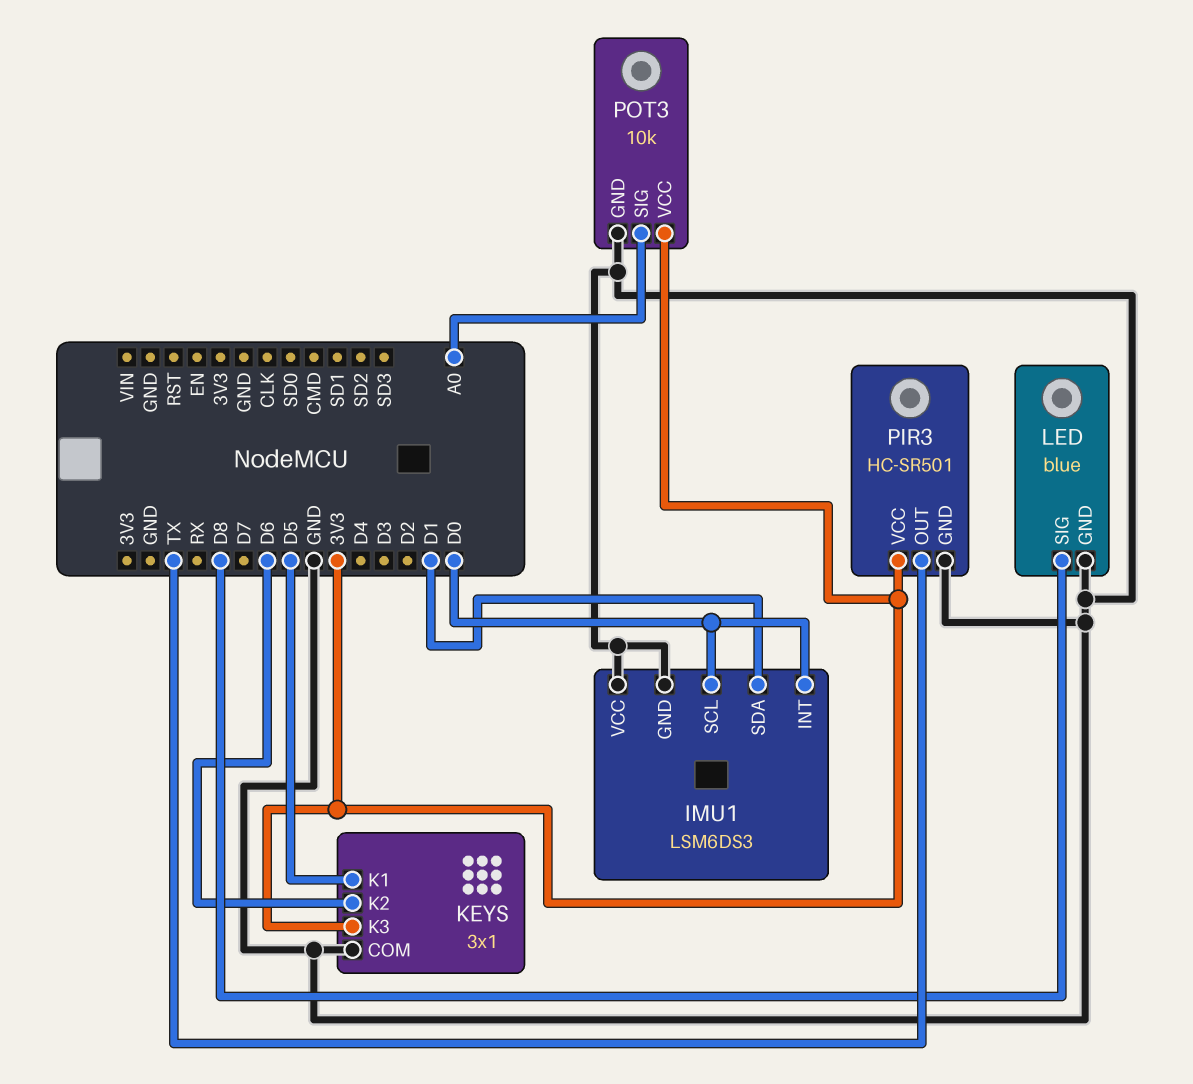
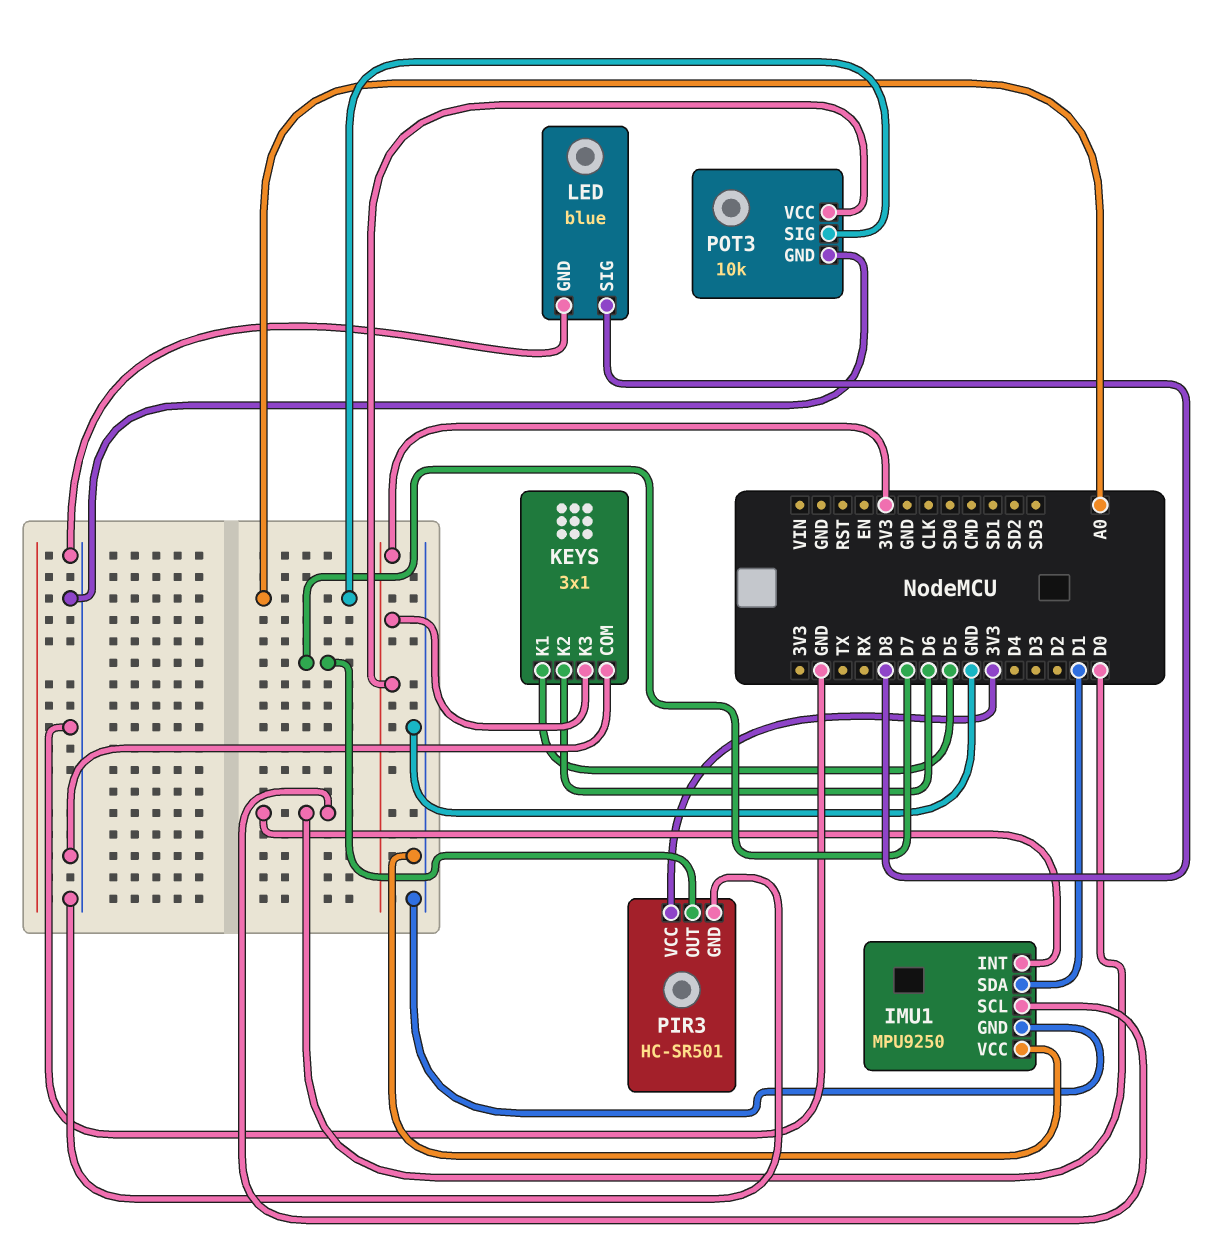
IMU1: LSM6DS3 -> MPU9250
PIR3 pin OUT: TX -> D7

